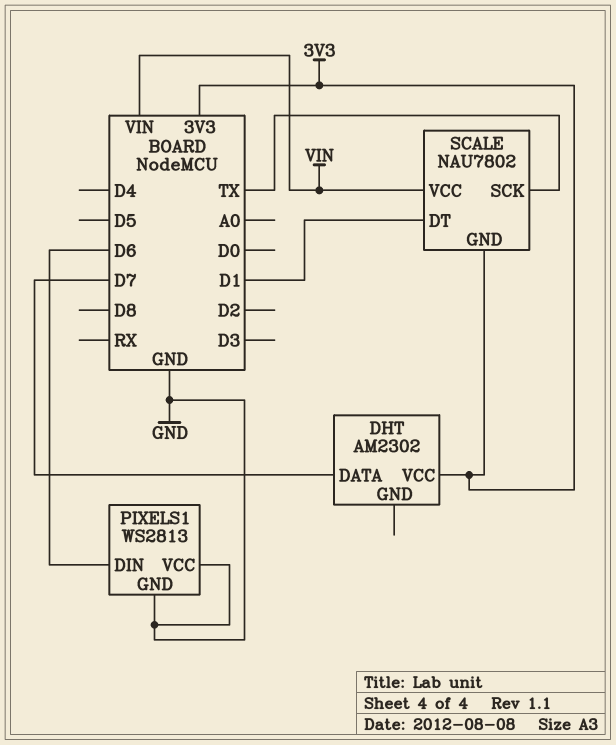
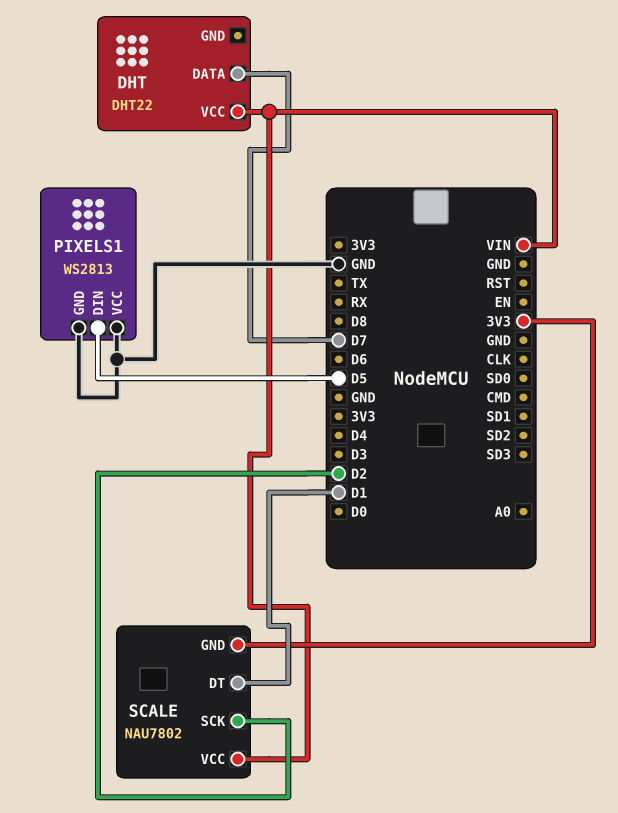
DHT: AM2302 -> DHT22
DHT pin VCC: 3V3 -> VIN
PIXELS1 pin DIN: D6 -> D5
SCALE pin SCK: TX -> D2

